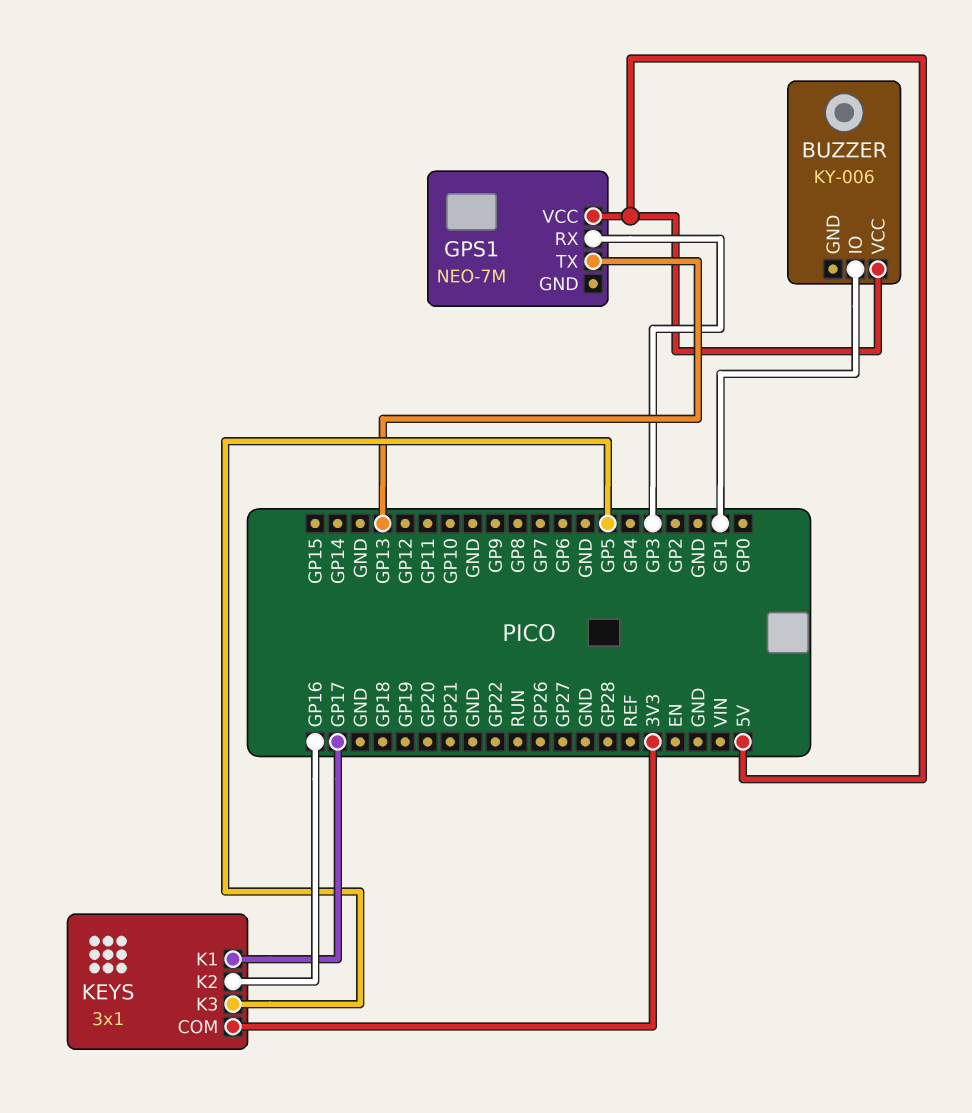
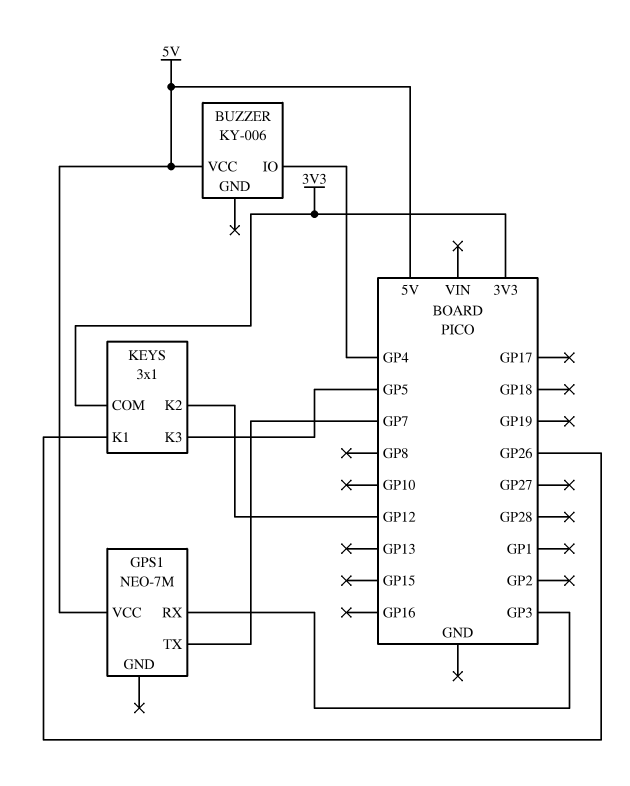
BUZZER pin IO: GP1 -> GP4
GPS1 pin TX: GP13 -> GP7
KEYS pin K1: GP17 -> GP26
KEYS pin K2: GP16 -> GP12

